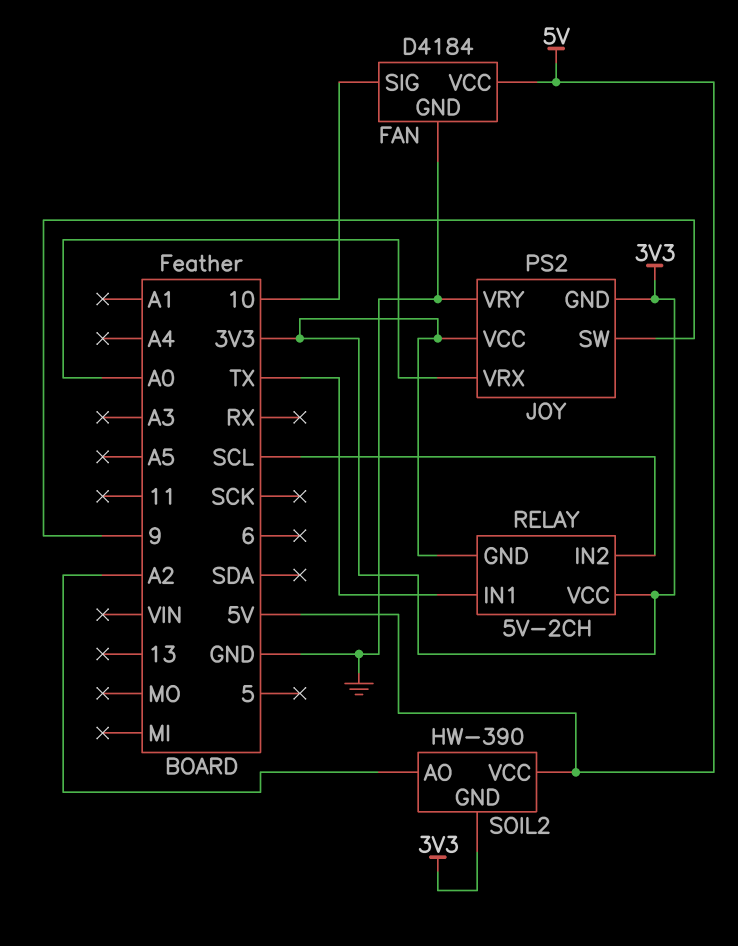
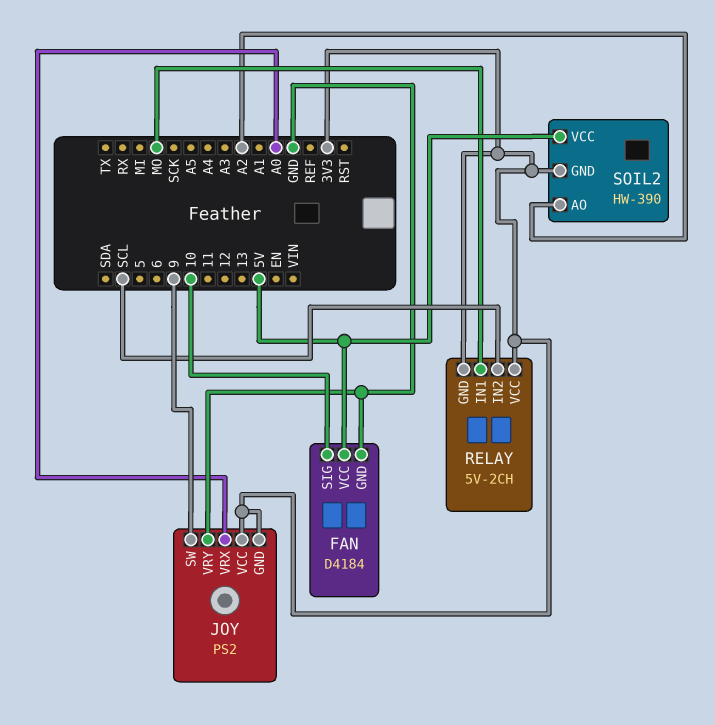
RELAY pin IN1: TX -> MO

